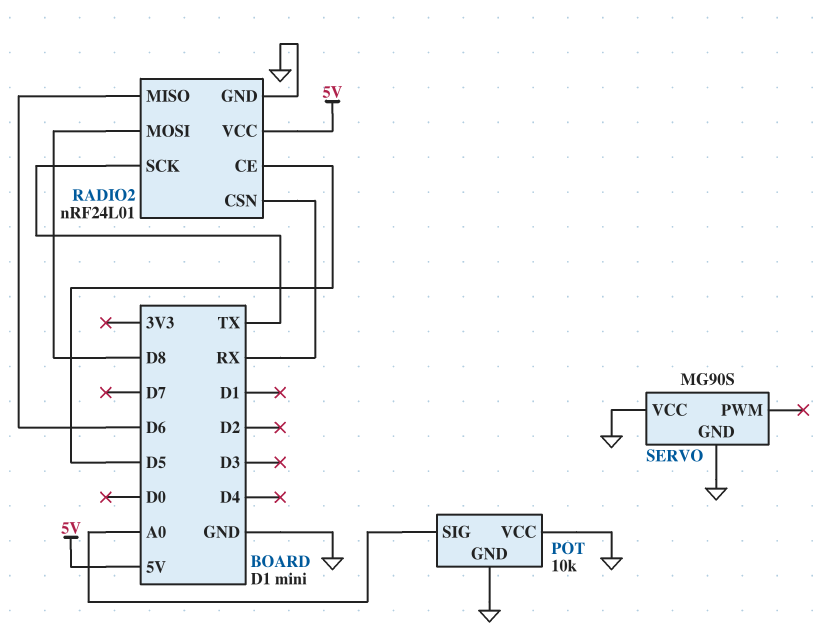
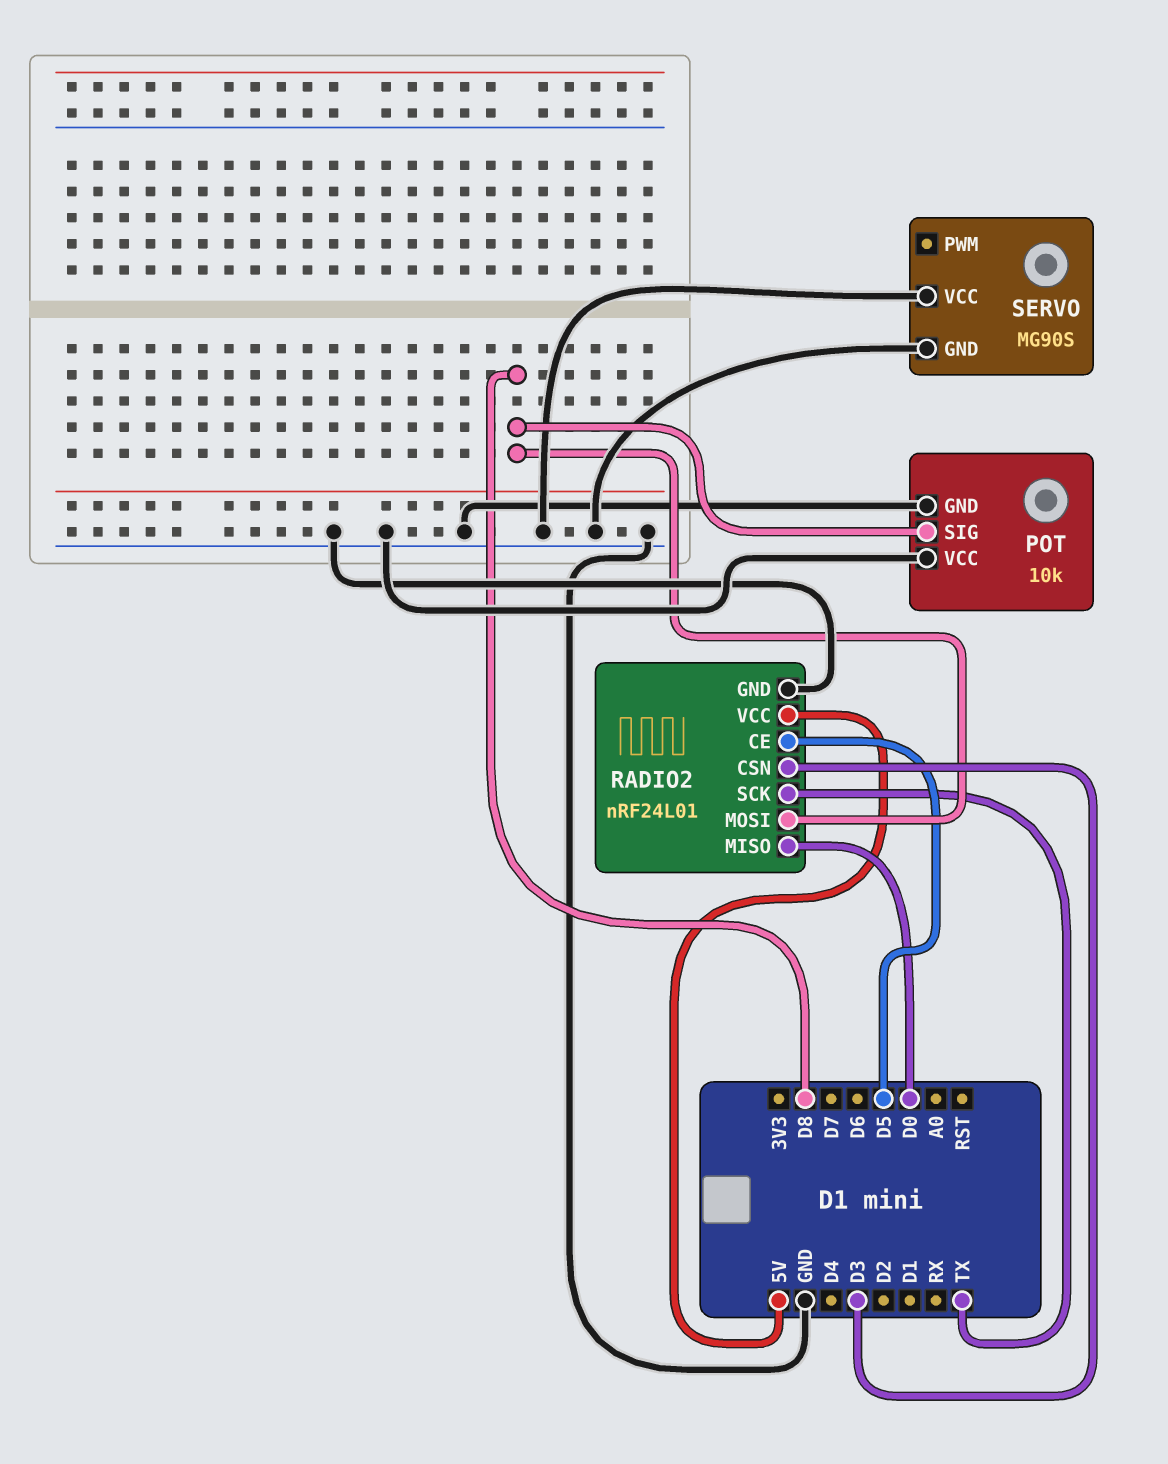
POT pin SIG: A0 -> D8
RADIO2 pin CSN: RX -> D3
RADIO2 pin MISO: D6 -> D0

